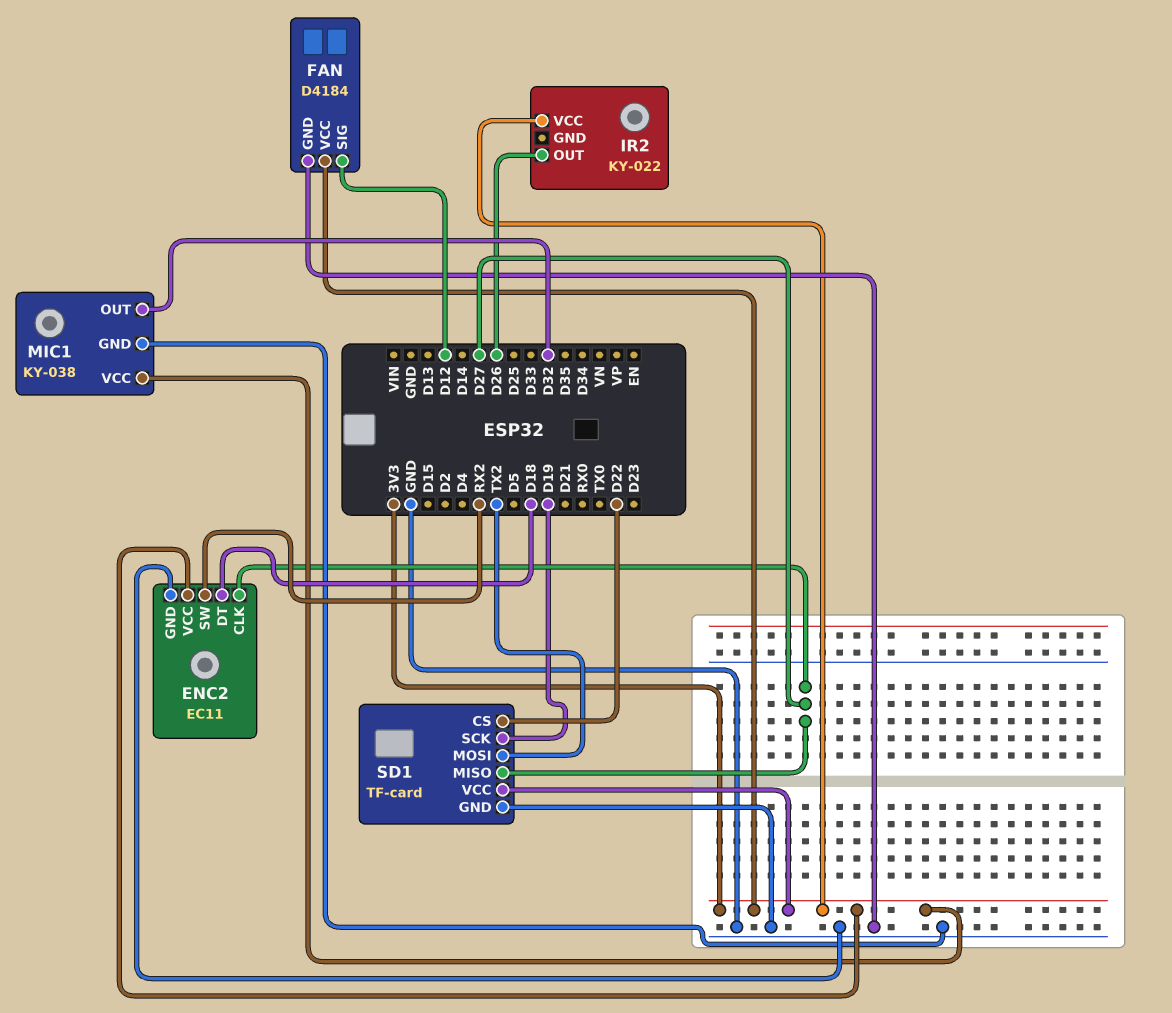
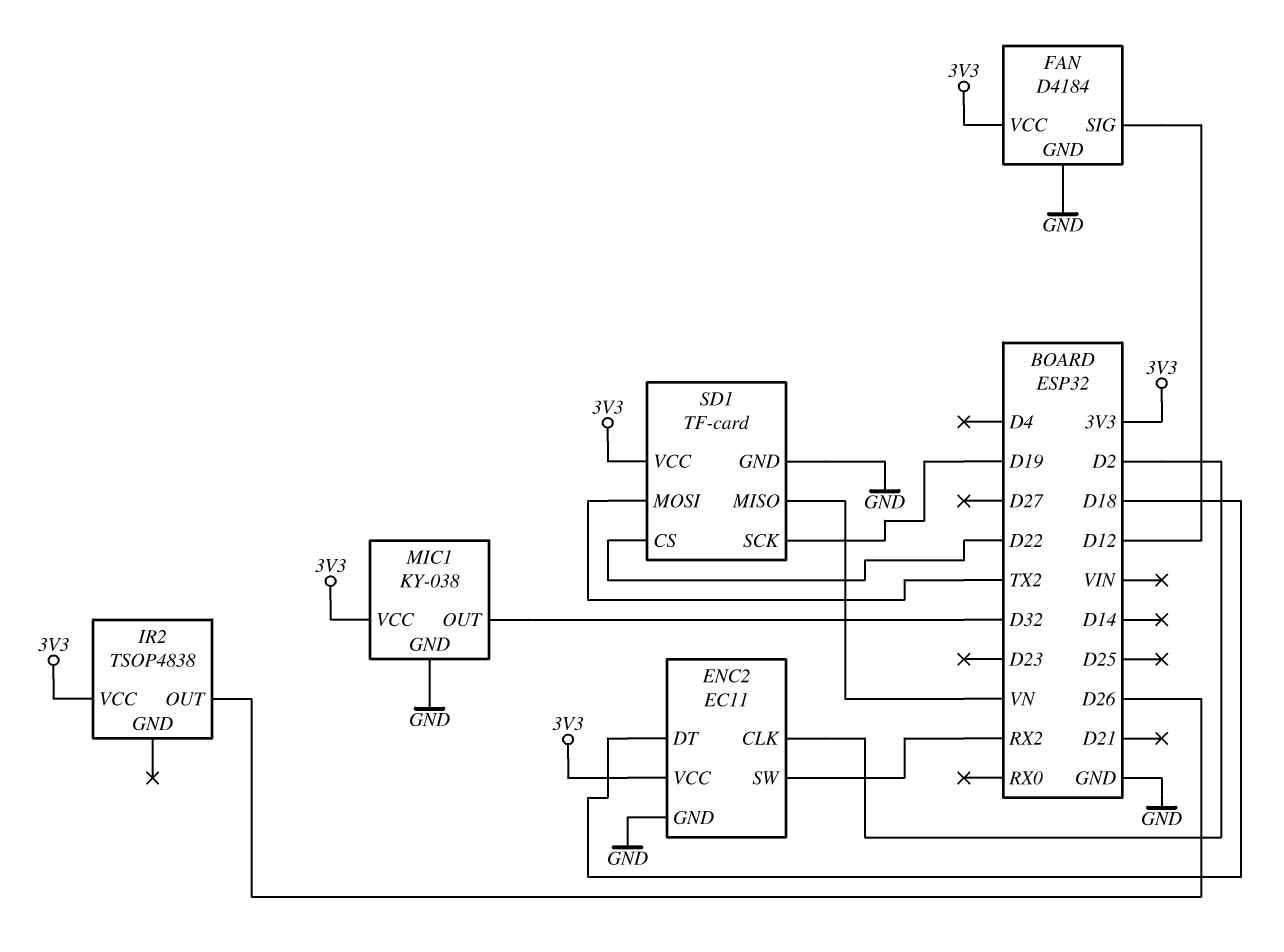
ENC2 pin CLK: D27 -> D2
IR2: KY-022 -> TSOP4838
SD1 pin MISO: D27 -> VN

